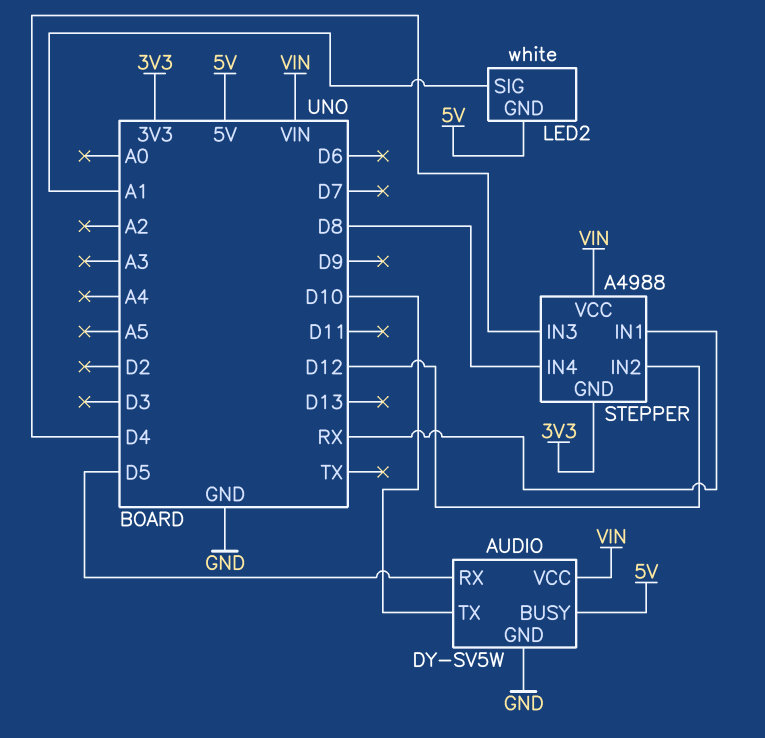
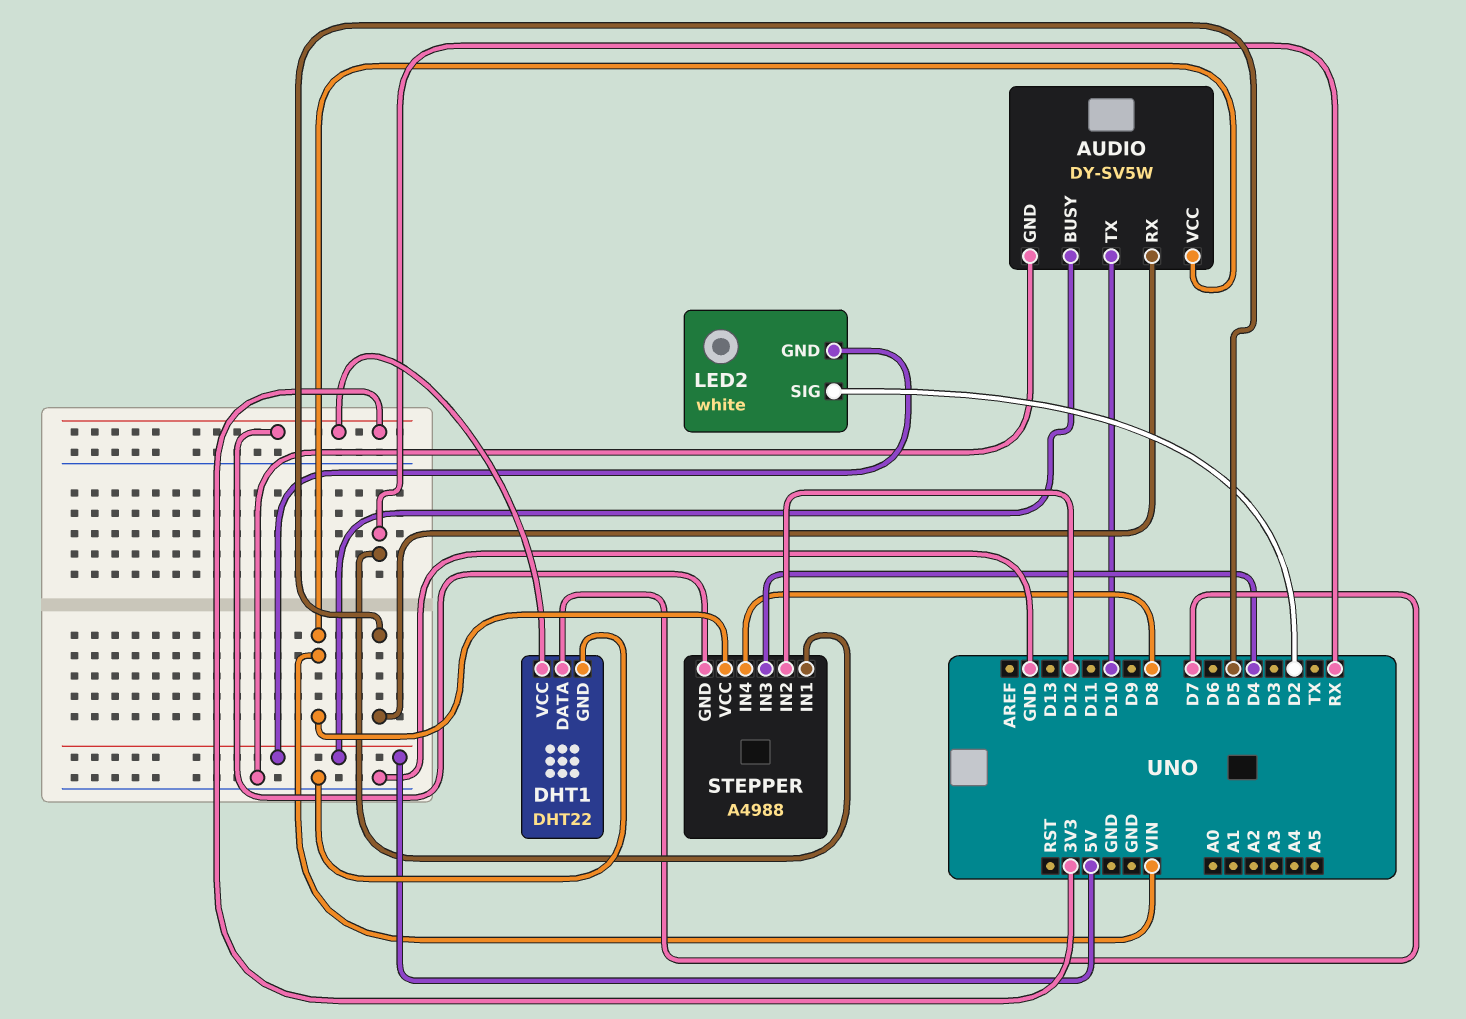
DHT1: none -> DHT22
DHT1 pin DATA: none -> D7
DHT1 pin GND: none -> GND
DHT1 pin VCC: none -> 3V3
LED2 pin SIG: A1 -> D2

